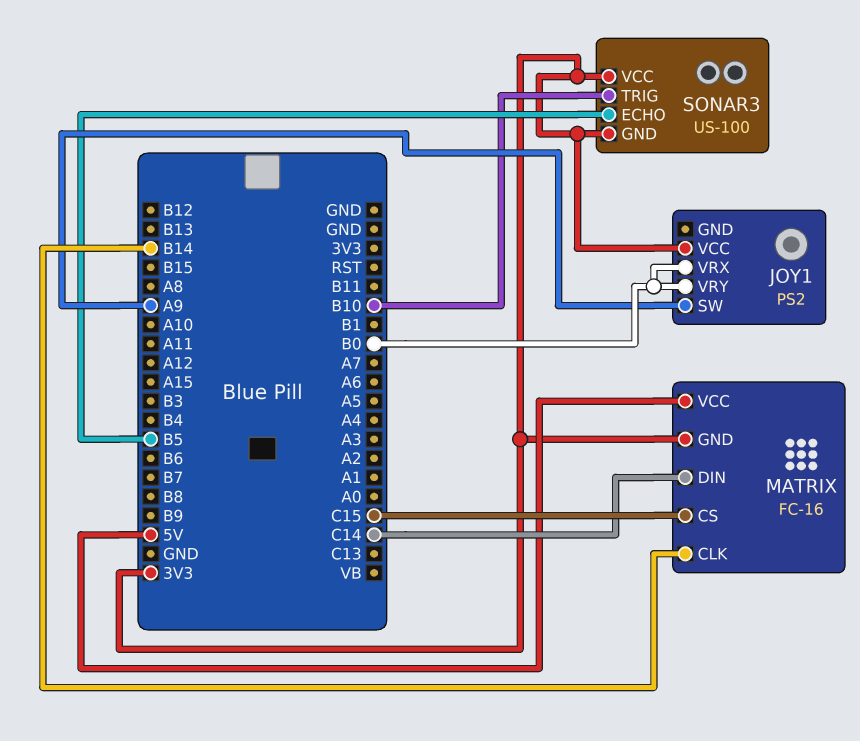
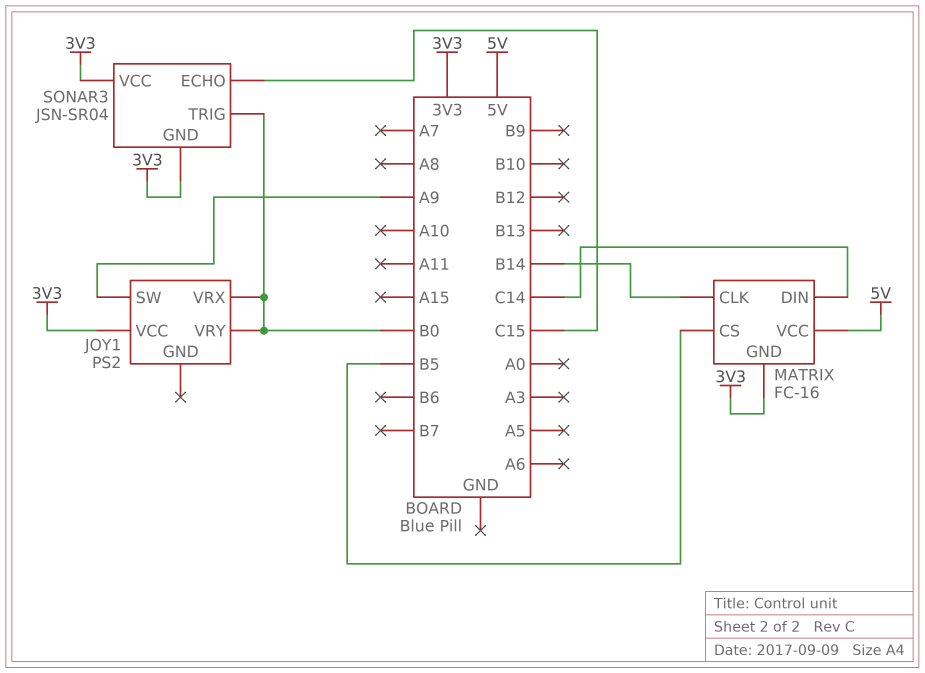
MATRIX pin CS: C15 -> B5
SONAR3: US-100 -> JSN-SR04
SONAR3 pin ECHO: B5 -> C15
SONAR3 pin TRIG: B10 -> B0

